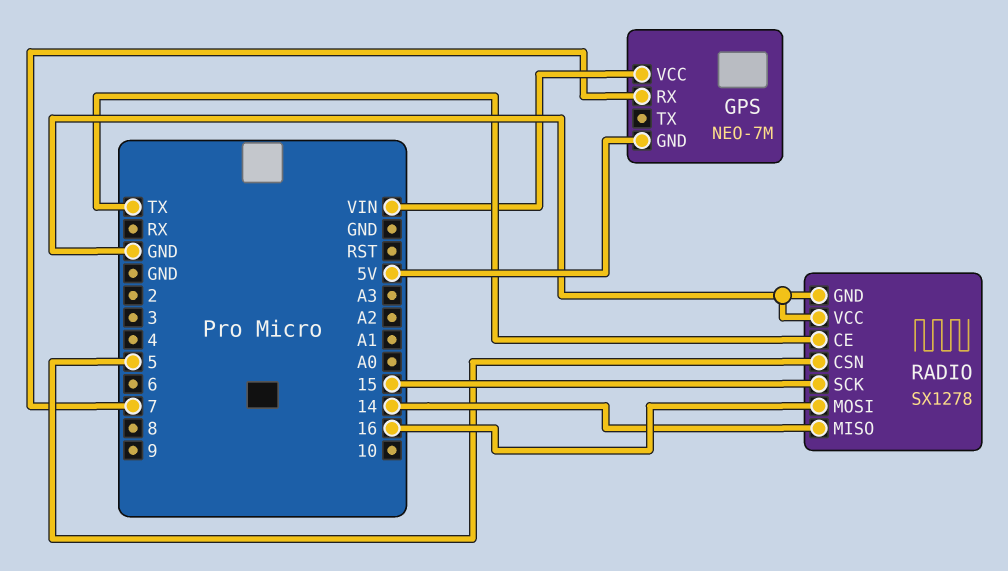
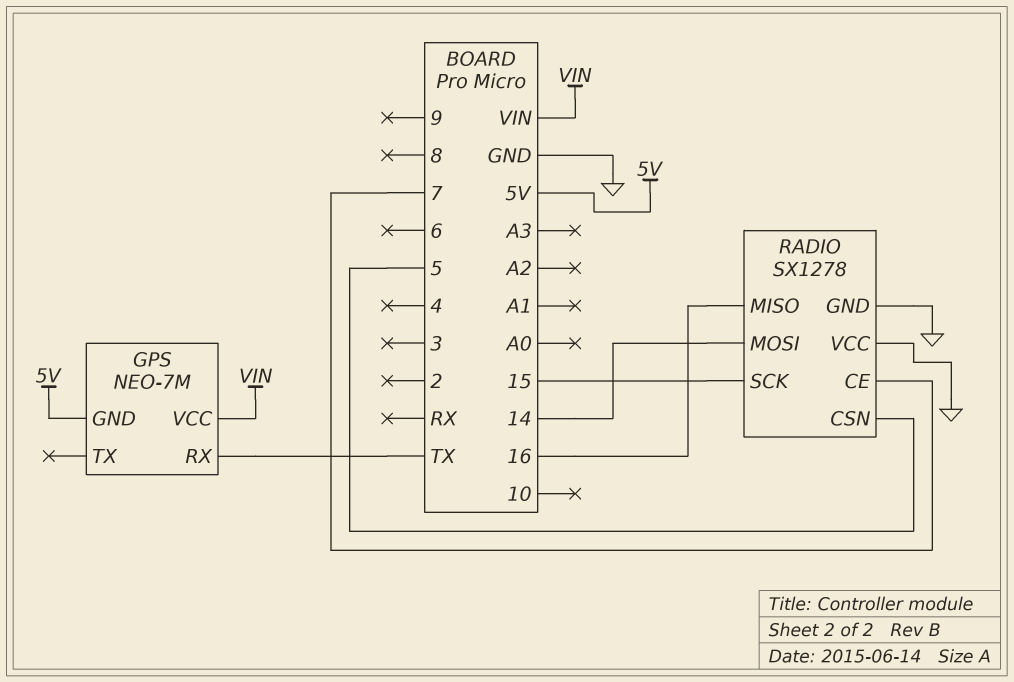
GPS pin RX: 7 -> TX
RADIO pin CE: TX -> 7
RADIO pin MISO: 14 -> 16
RADIO pin MOSI: 16 -> 14

